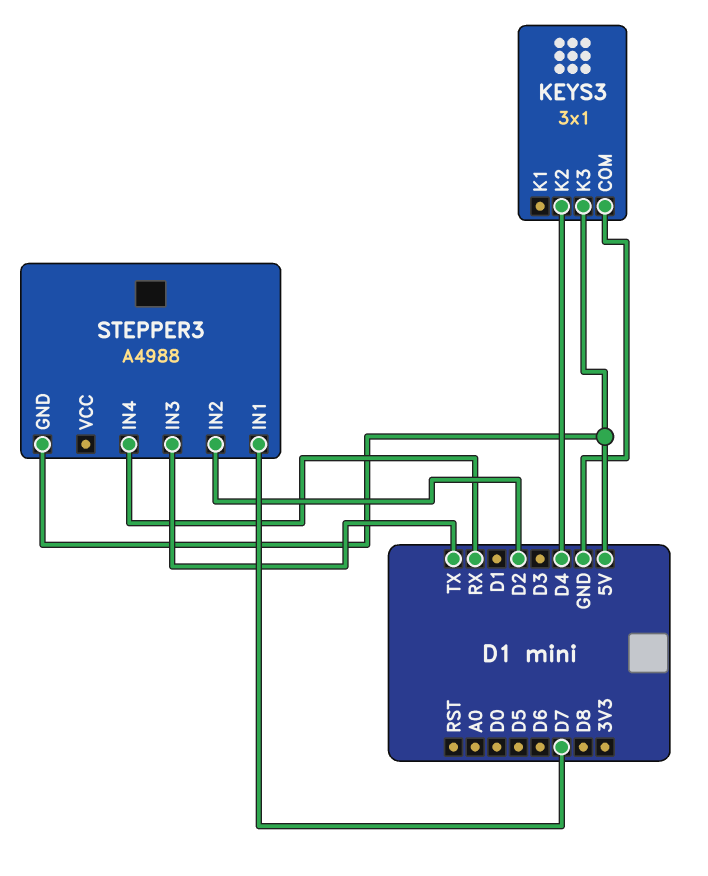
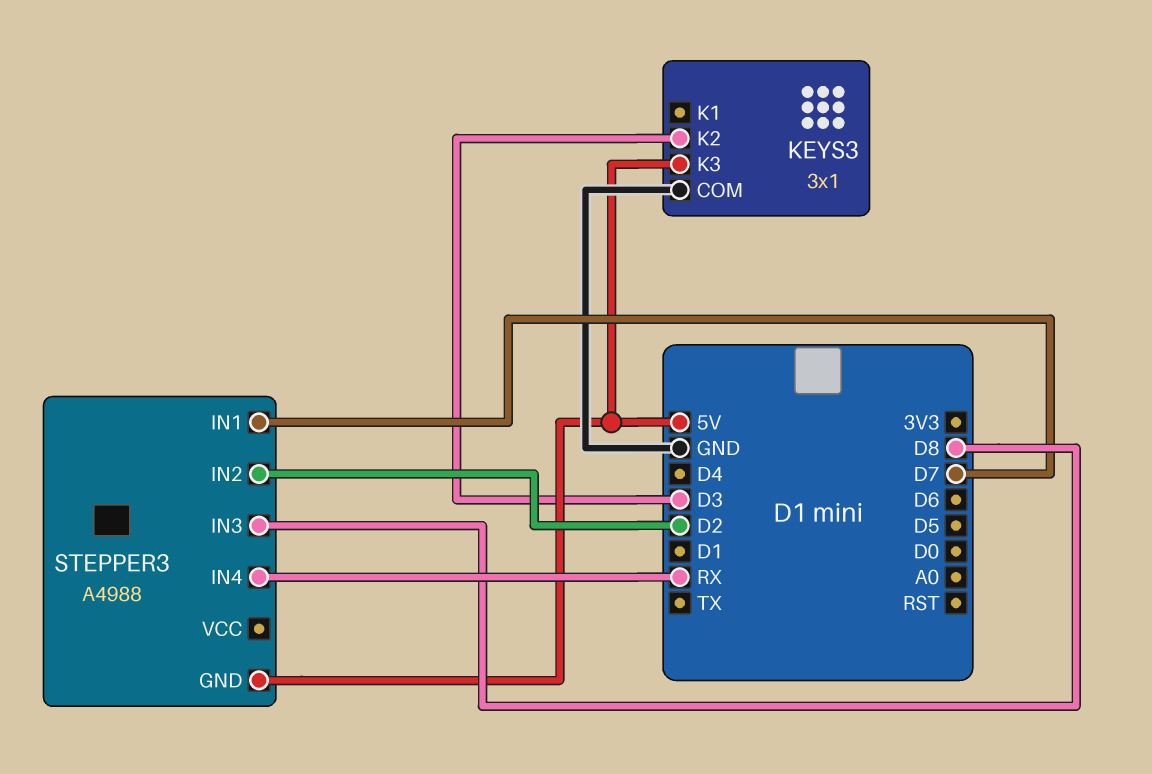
KEYS3 pin K2: D4 -> D3
STEPPER3 pin IN3: TX -> D8

